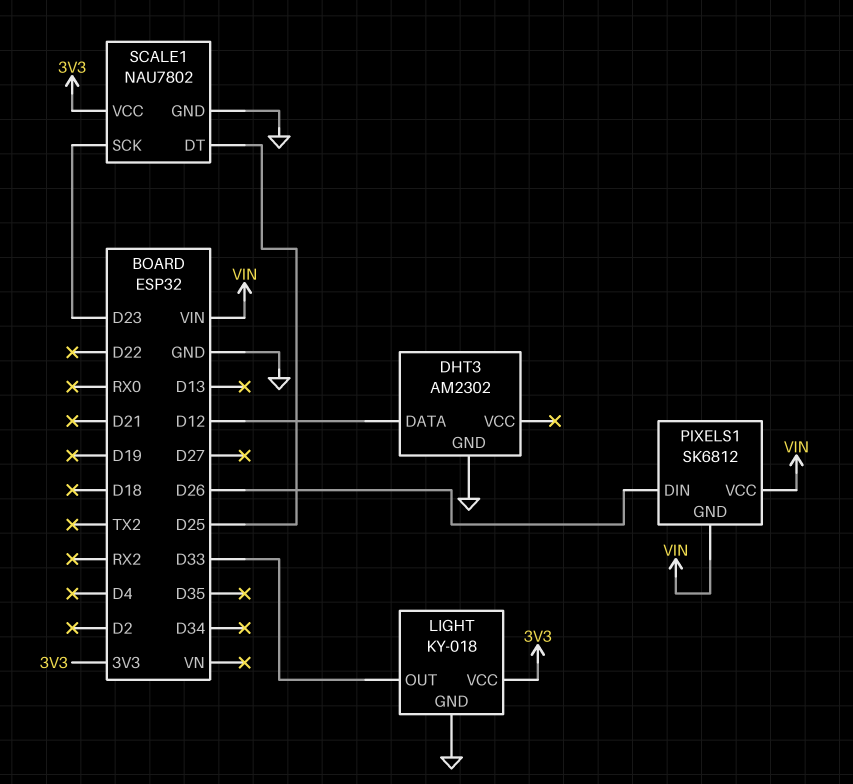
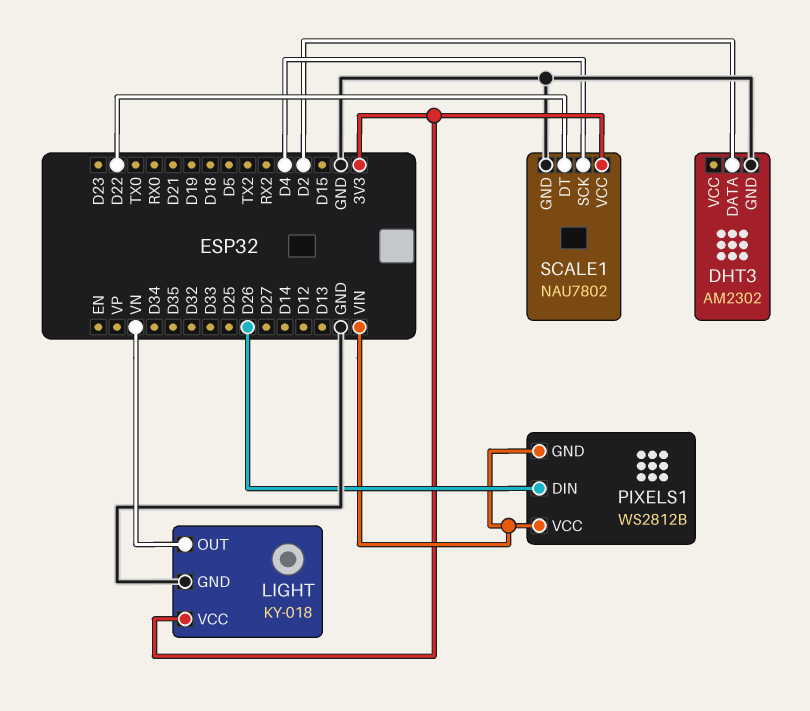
DHT3 pin DATA: D12 -> D2
LIGHT pin OUT: D33 -> VN
PIXELS1: SK6812 -> WS2812B
SCALE1 pin DT: D25 -> D22
SCALE1 pin SCK: D23 -> D4

